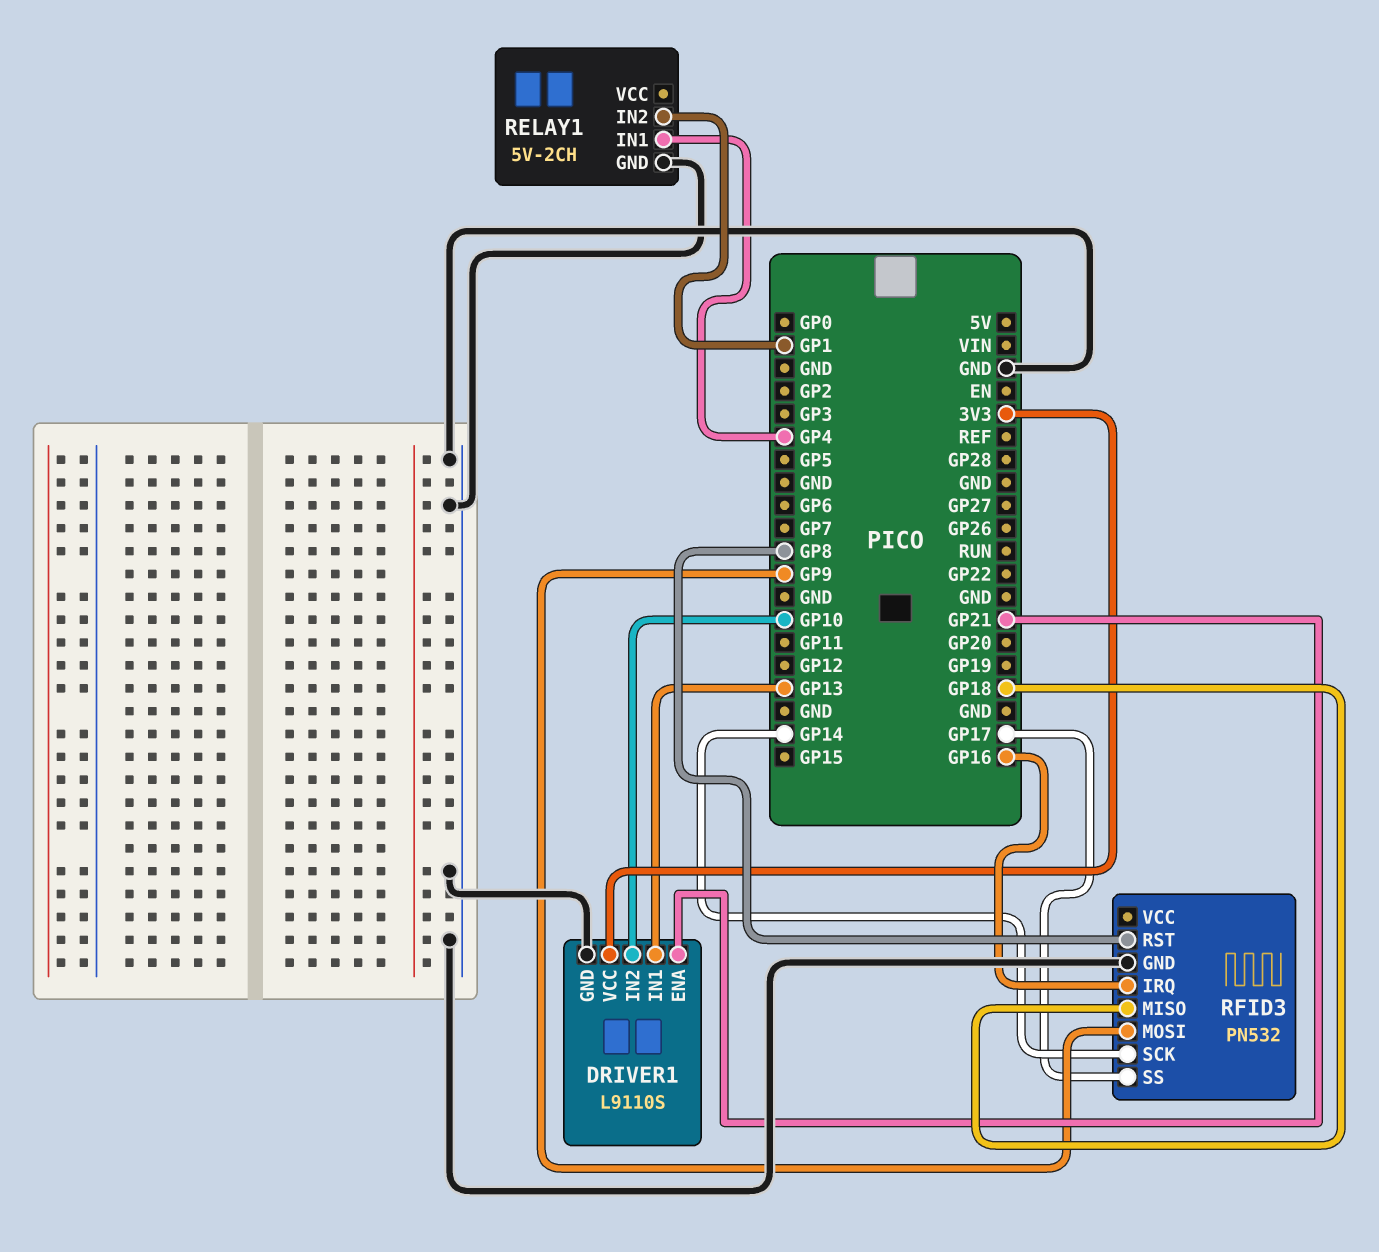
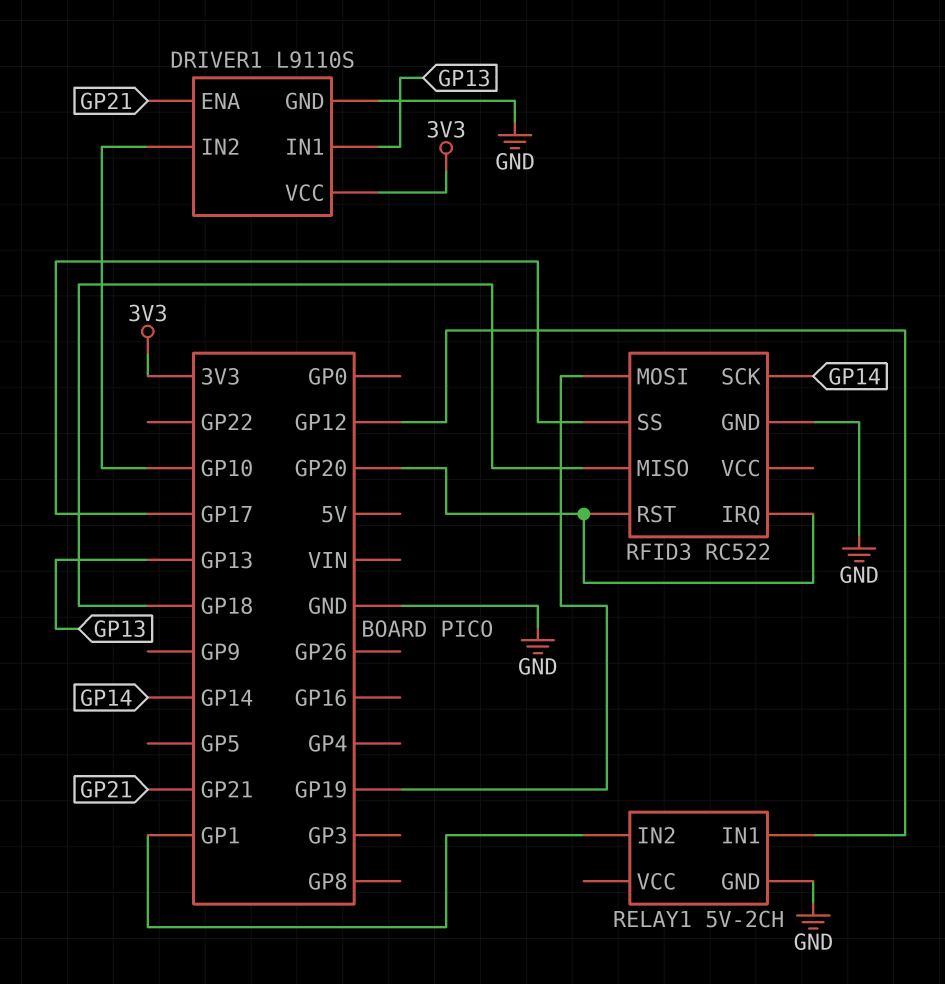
RELAY1 pin IN1: GP4 -> GP12
RFID3: PN532 -> RC522
RFID3 pin IRQ: GP16 -> GP20
RFID3 pin MOSI: GP9 -> GP19
RFID3 pin RST: GP8 -> GP20

